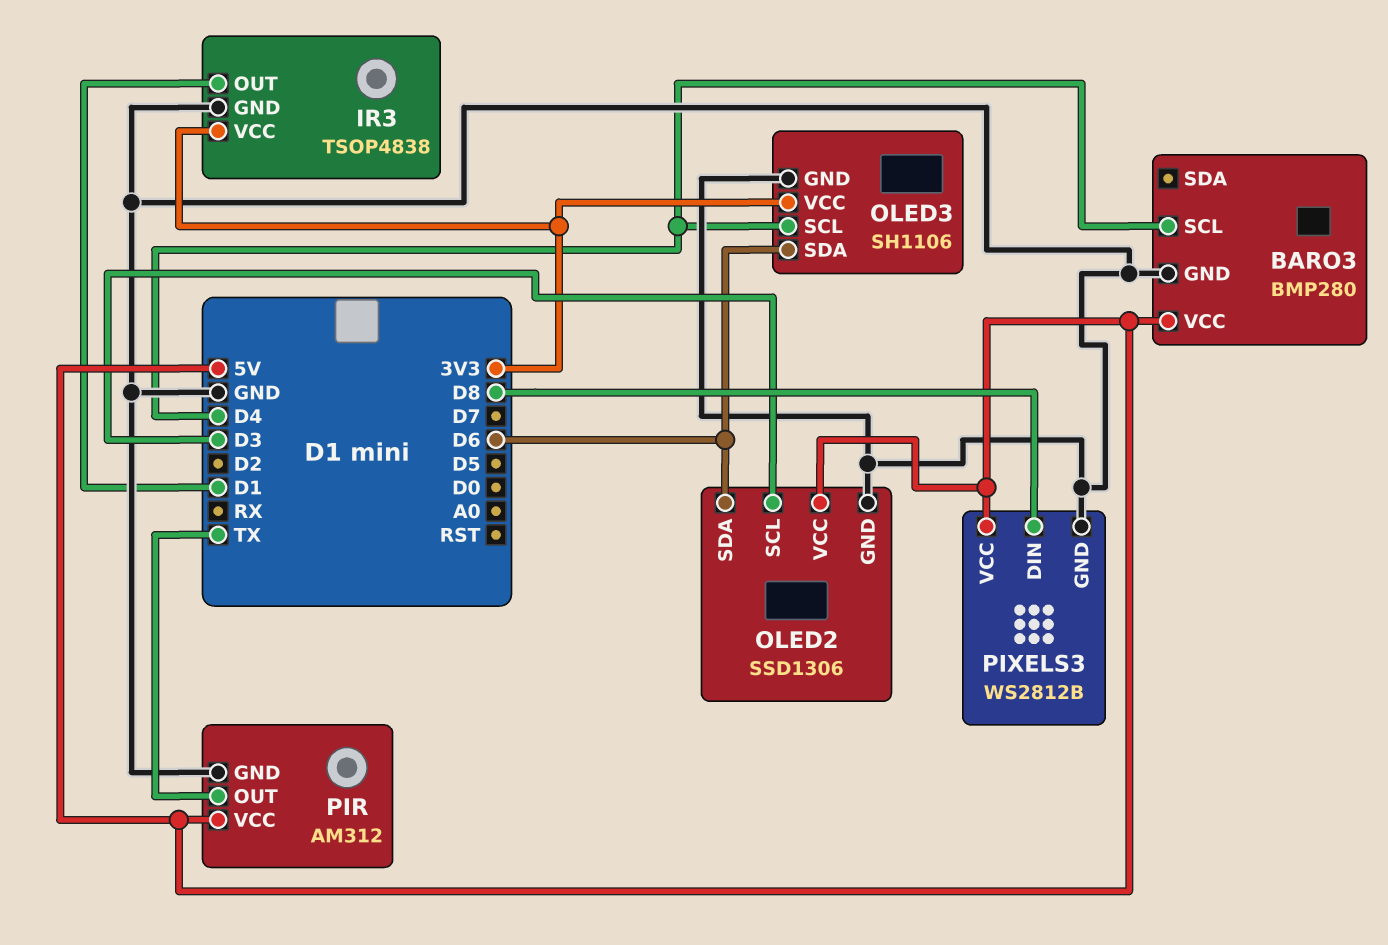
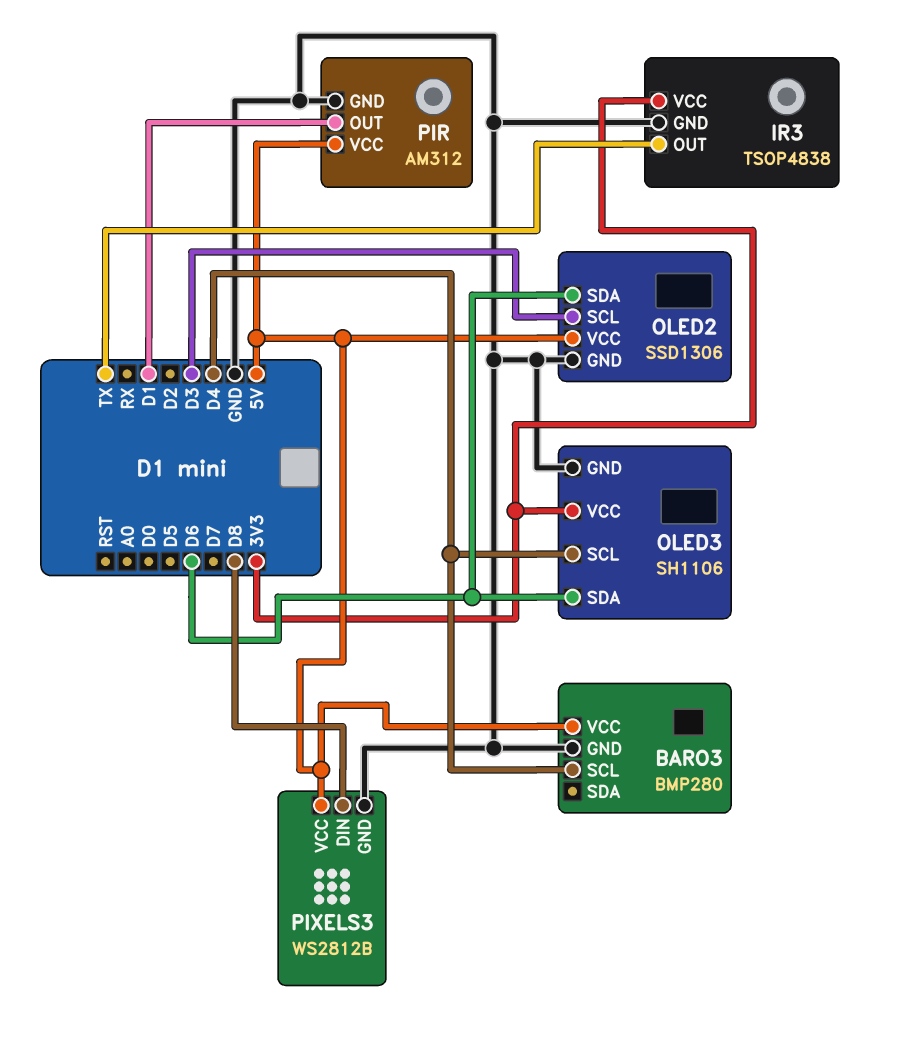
IR3 pin OUT: D1 -> TX
PIR pin OUT: TX -> D1

